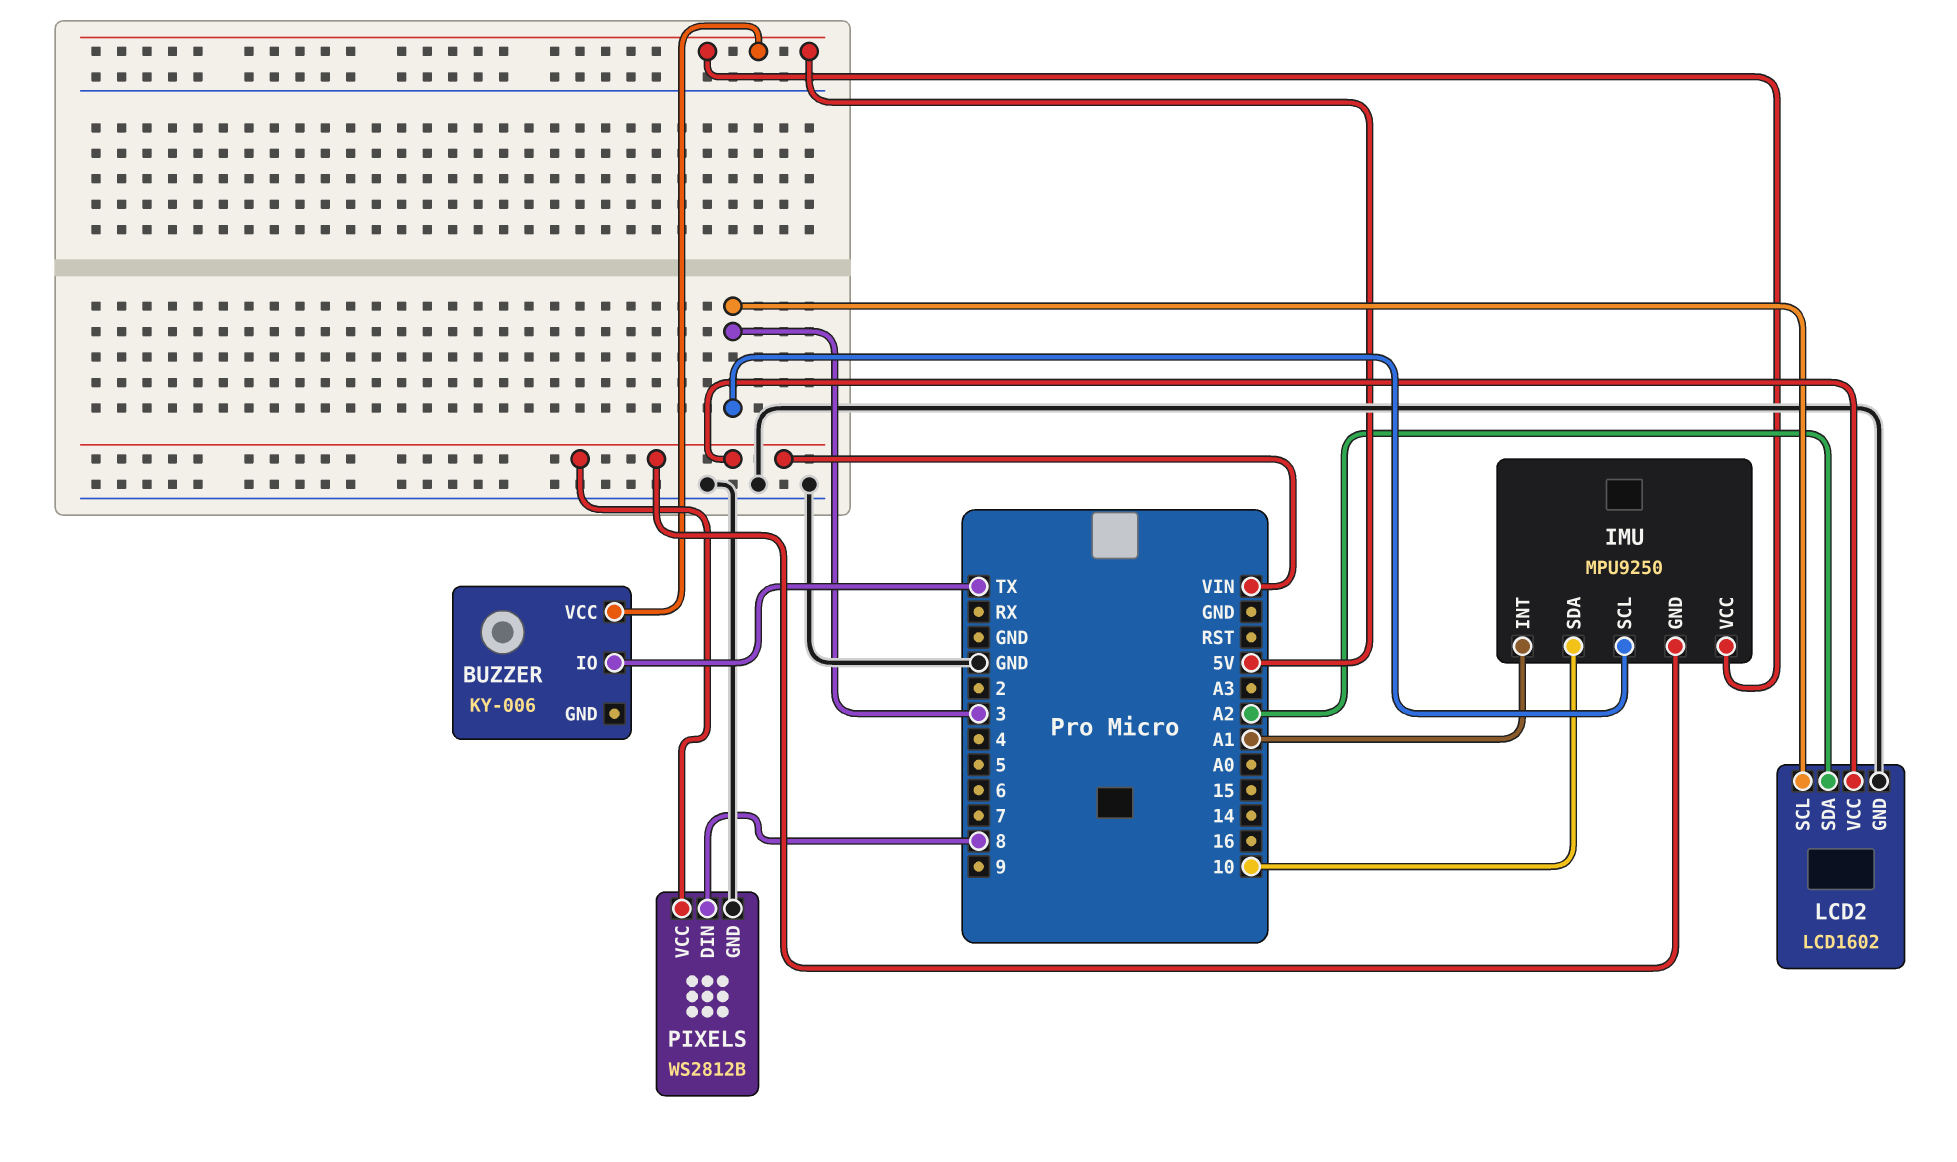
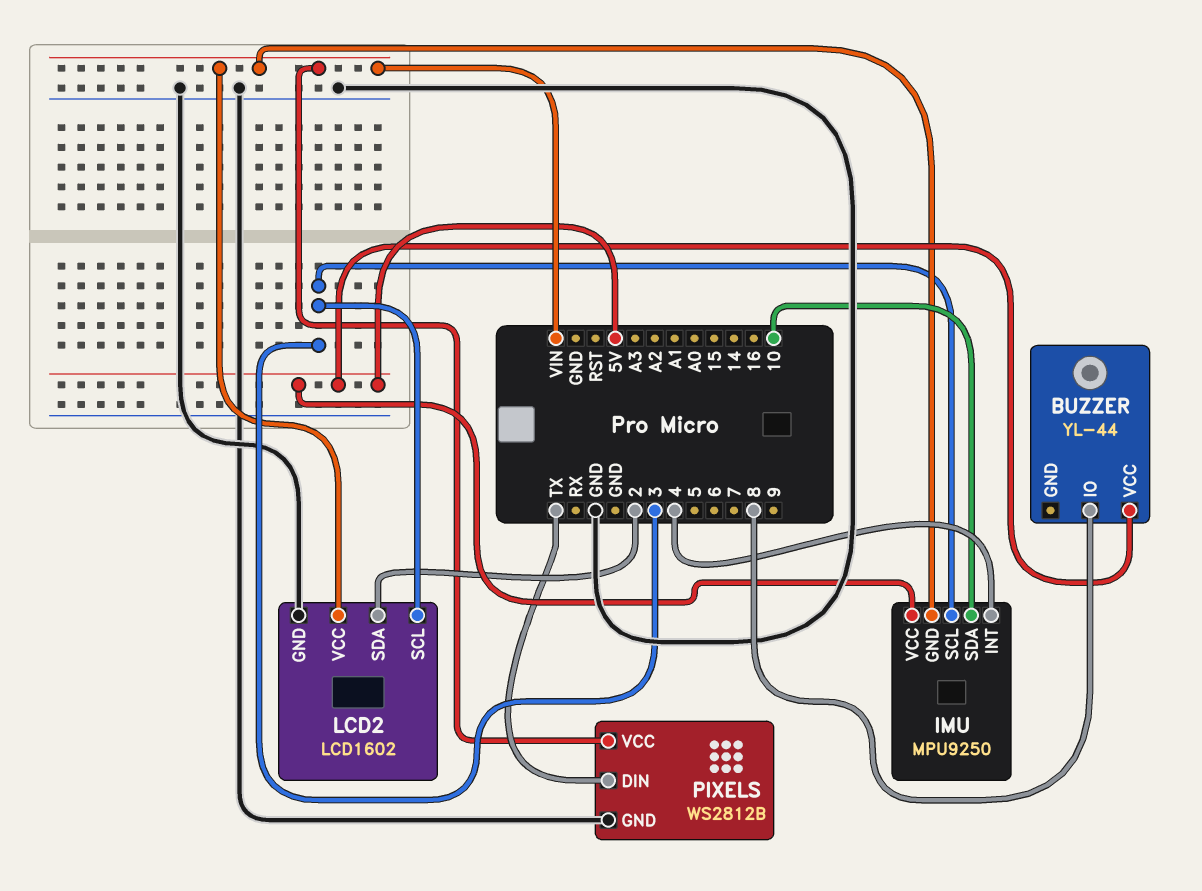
BUZZER: KY-006 -> YL-44
BUZZER pin IO: TX -> 8
IMU pin INT: A1 -> 4
LCD2 pin SDA: A2 -> 2
PIXELS pin DIN: 8 -> TX

